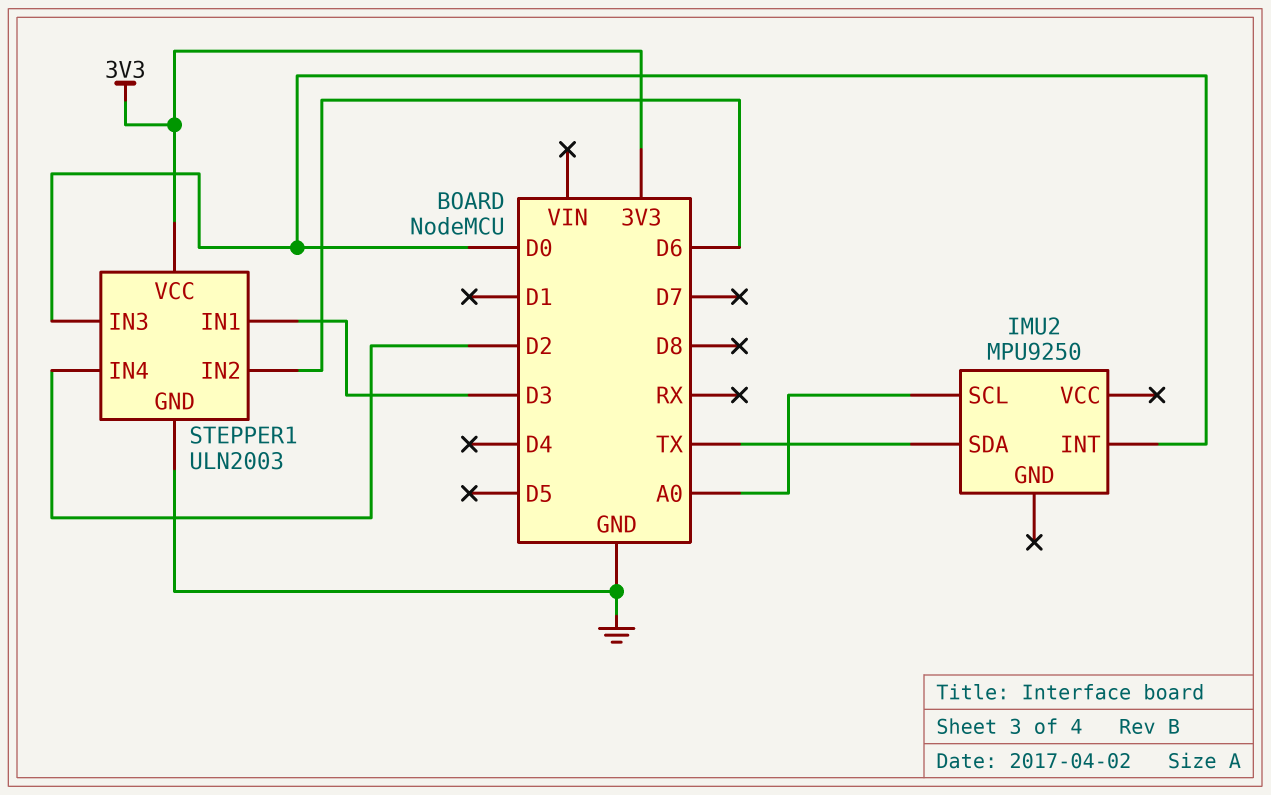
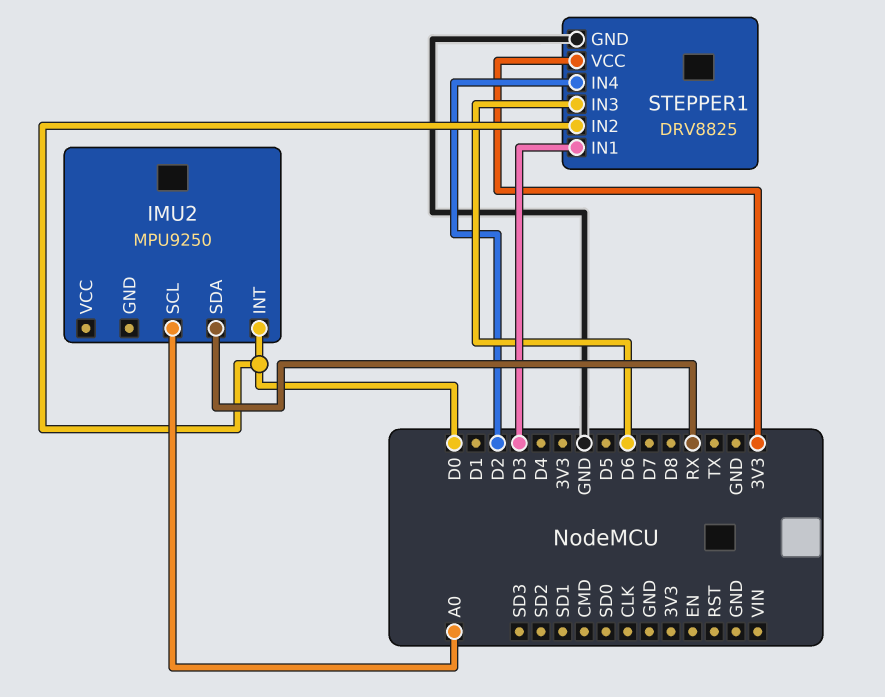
IMU2 pin SDA: TX -> RX
STEPPER1: ULN2003 -> DRV8825
STEPPER1 pin IN2: D6 -> D0
STEPPER1 pin IN3: D0 -> D6

